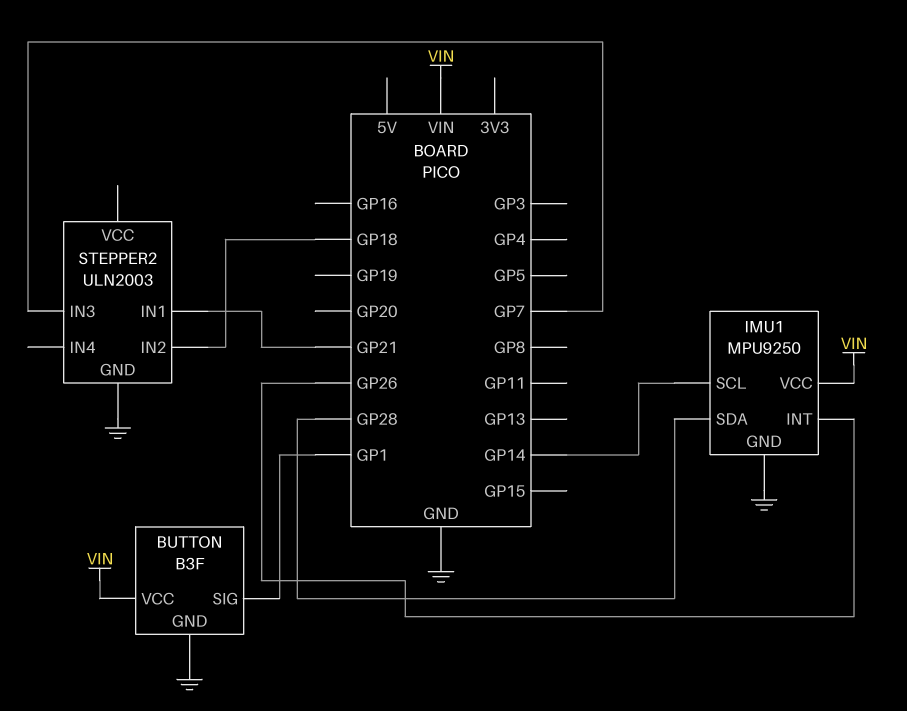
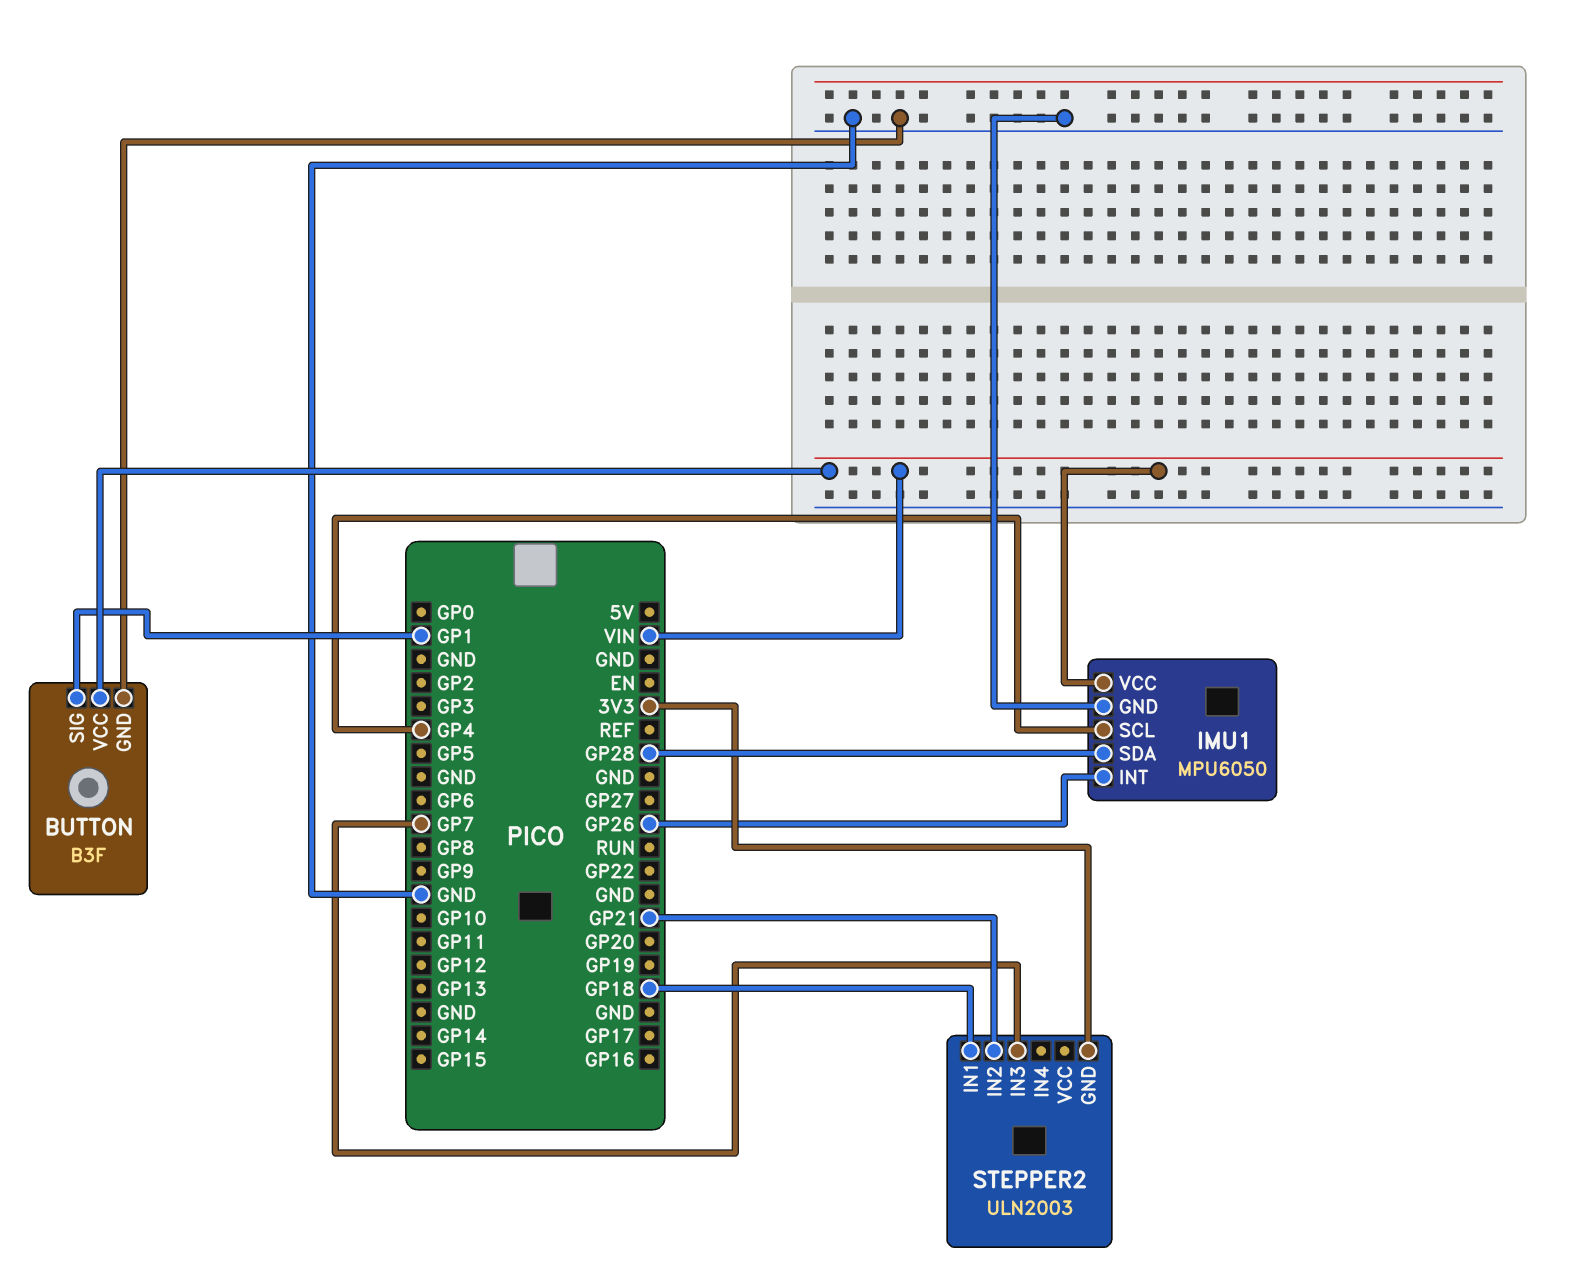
IMU1: MPU9250 -> MPU6050
IMU1 pin SCL: GP14 -> GP4
STEPPER2 pin GND: GND -> 3V3
STEPPER2 pin IN1: GP21 -> GP18
STEPPER2 pin IN2: GP18 -> GP21

